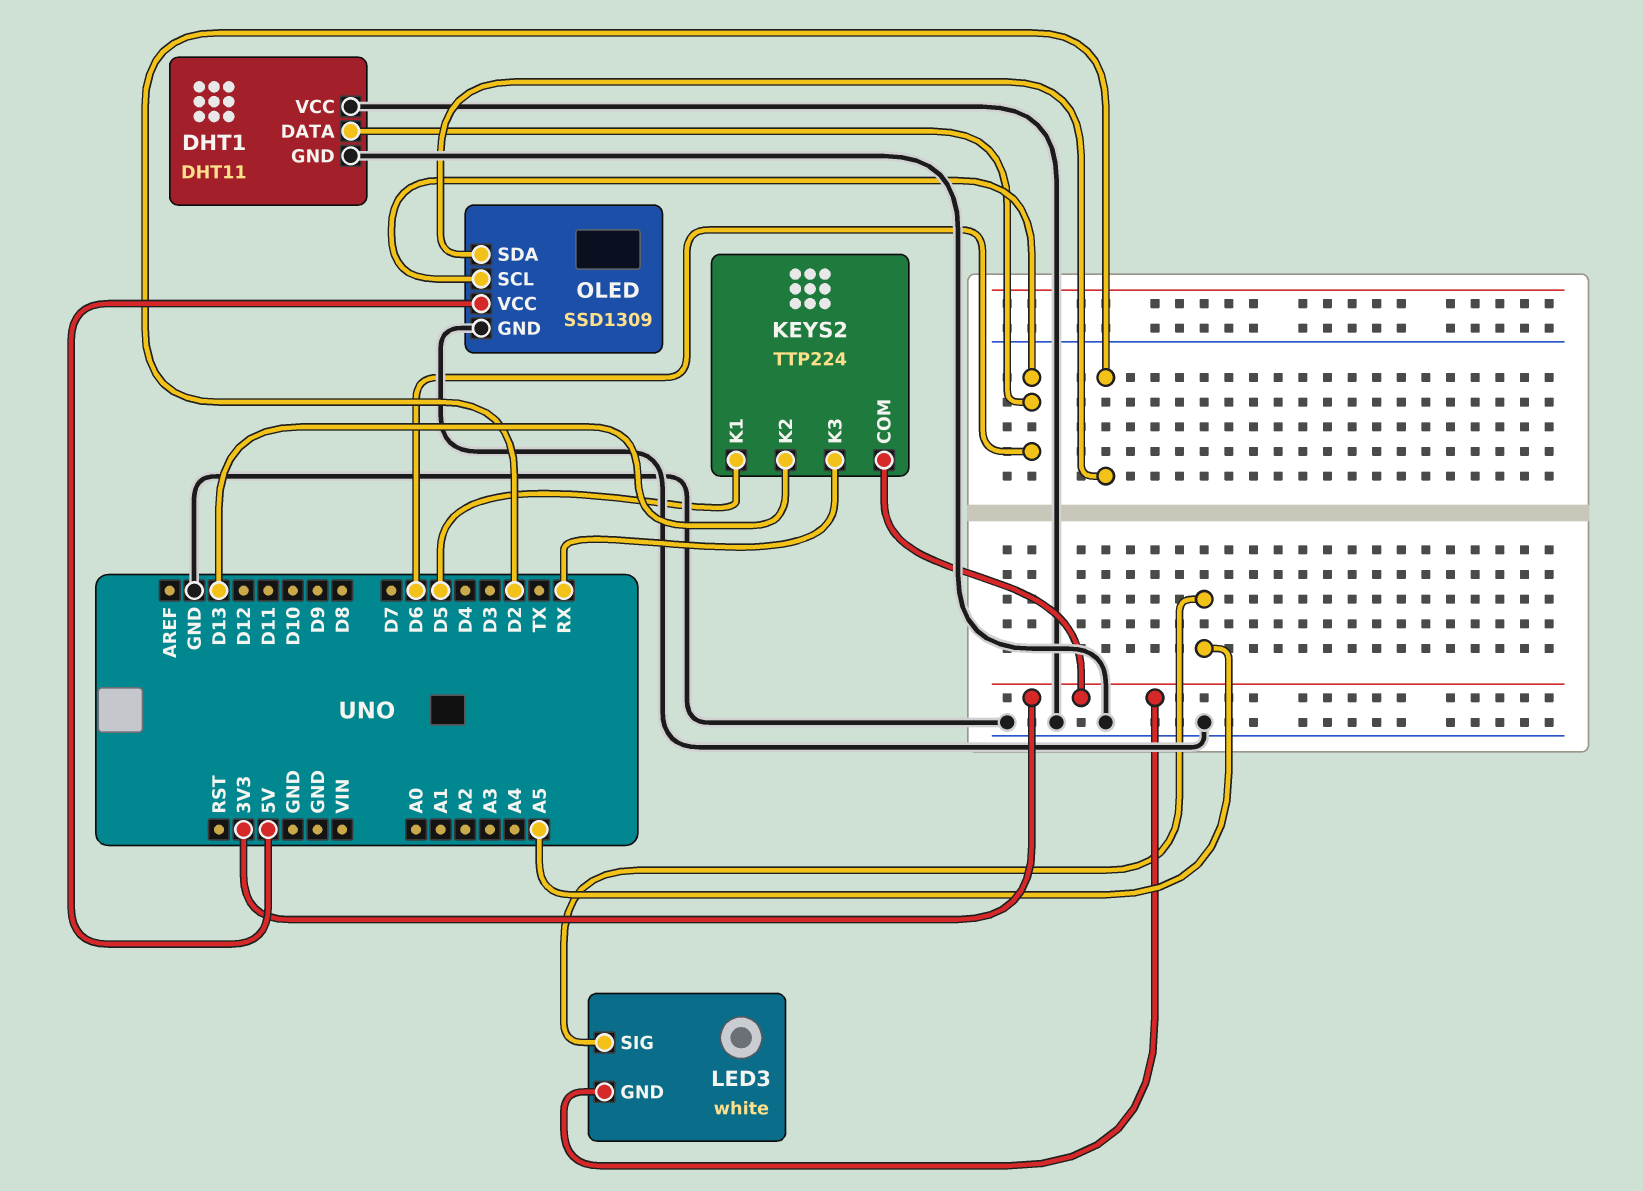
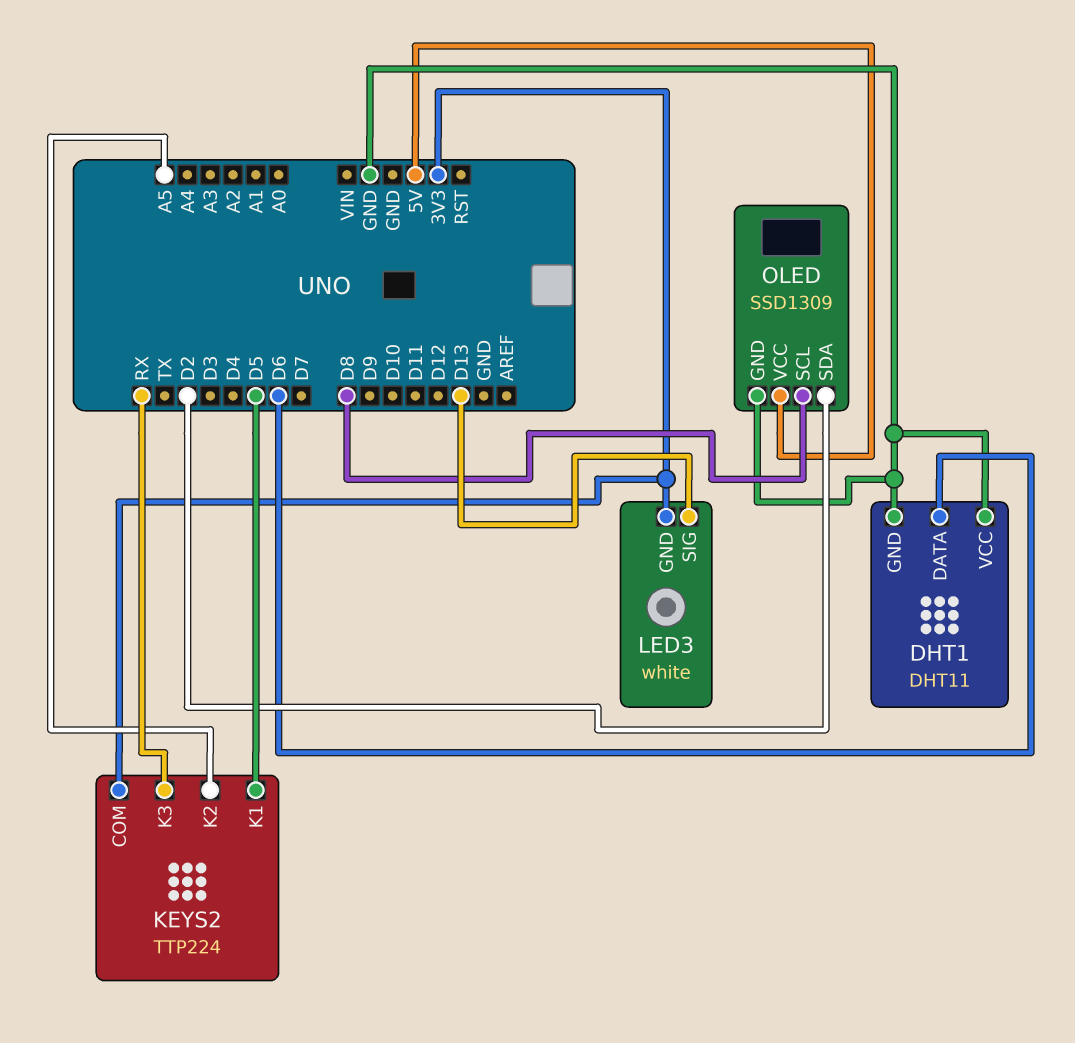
KEYS2 pin K2: D13 -> A5
LED3 pin SIG: A5 -> D13
OLED pin SCL: D6 -> D8

